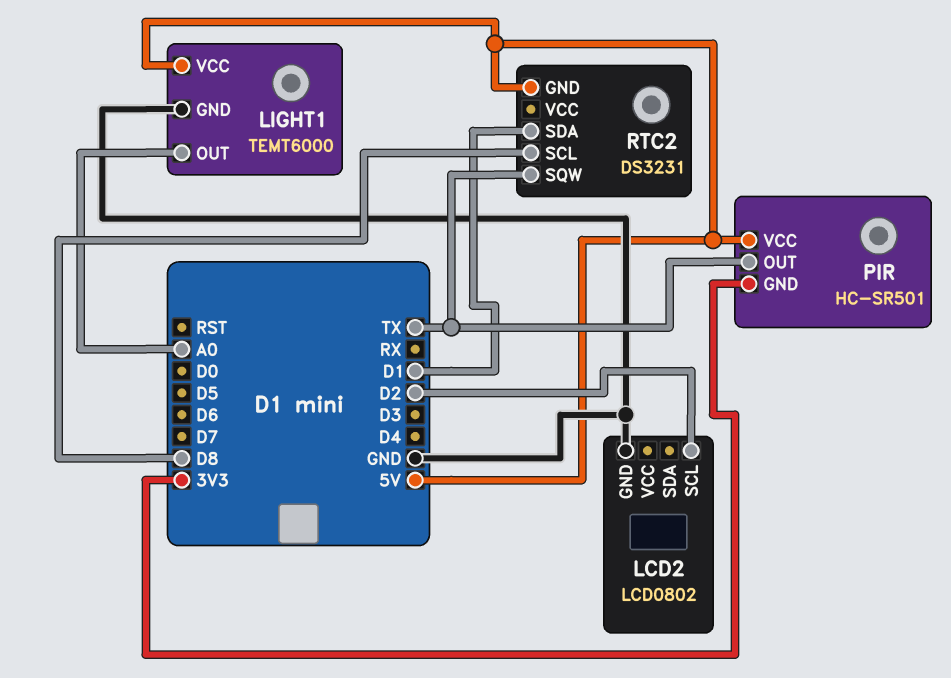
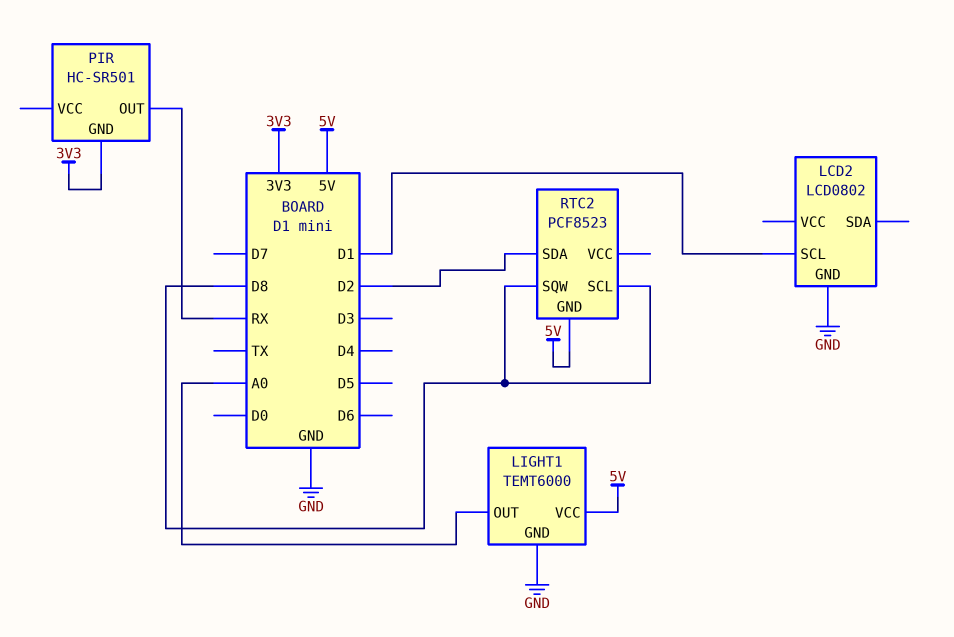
LCD2 pin SCL: D2 -> D1
PIR pin OUT: TX -> RX
PIR pin VCC: 5V -> none
RTC2: DS3231 -> PCF8523
RTC2 pin SDA: D1 -> D2
RTC2 pin SQW: TX -> D8

